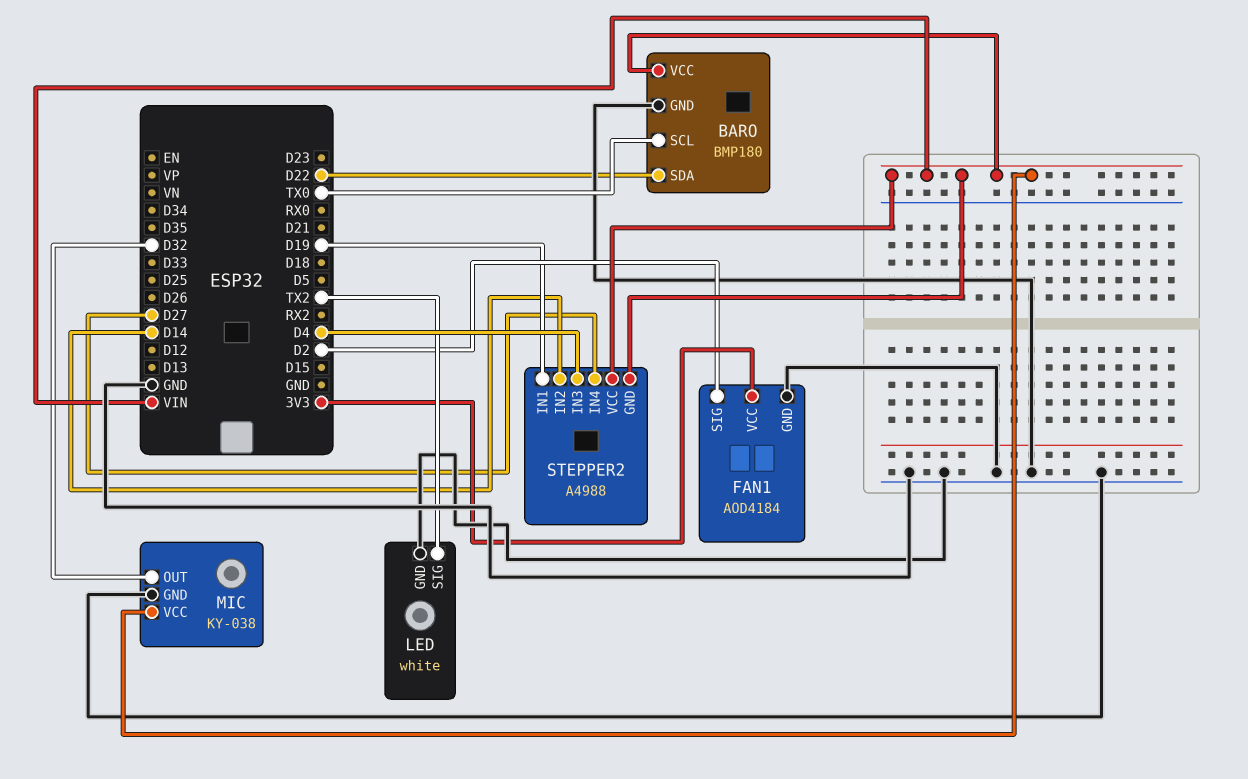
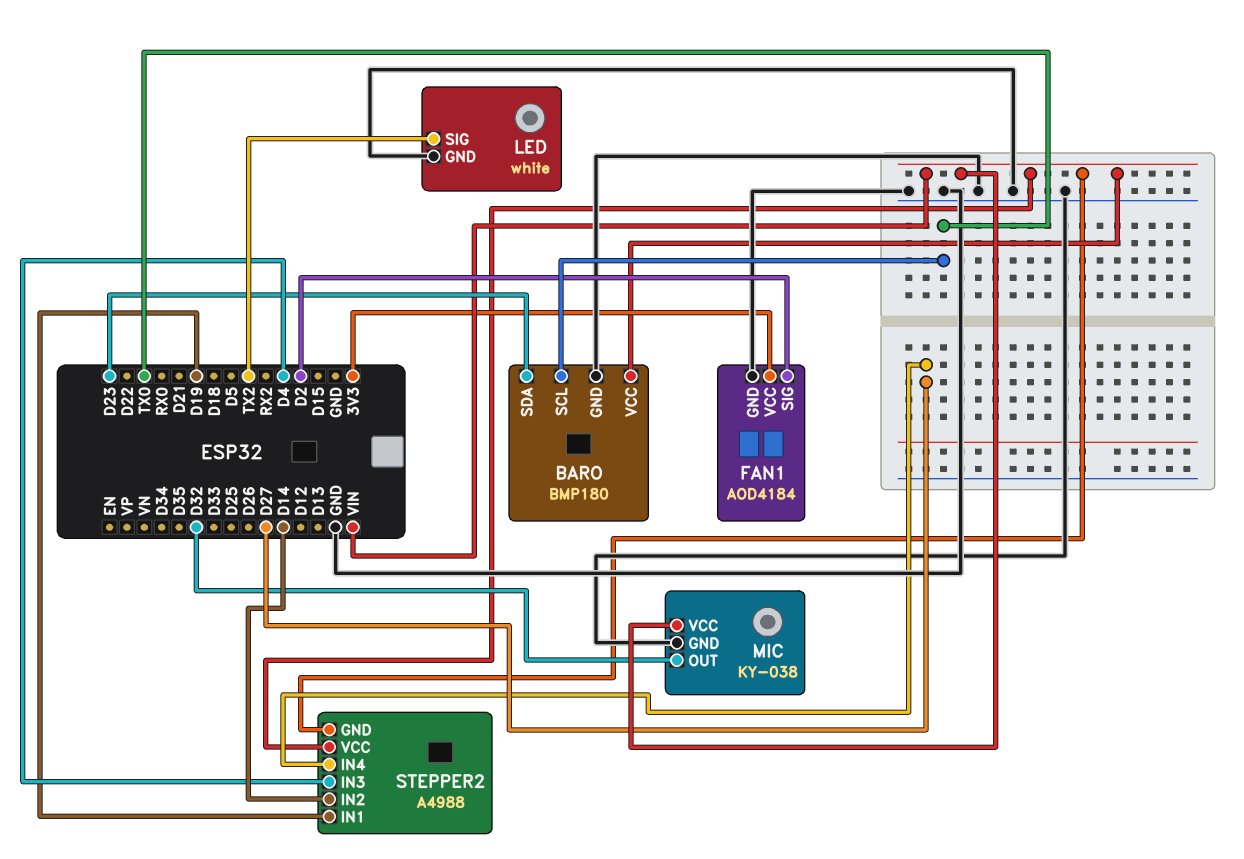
BARO pin SDA: D22 -> D23

